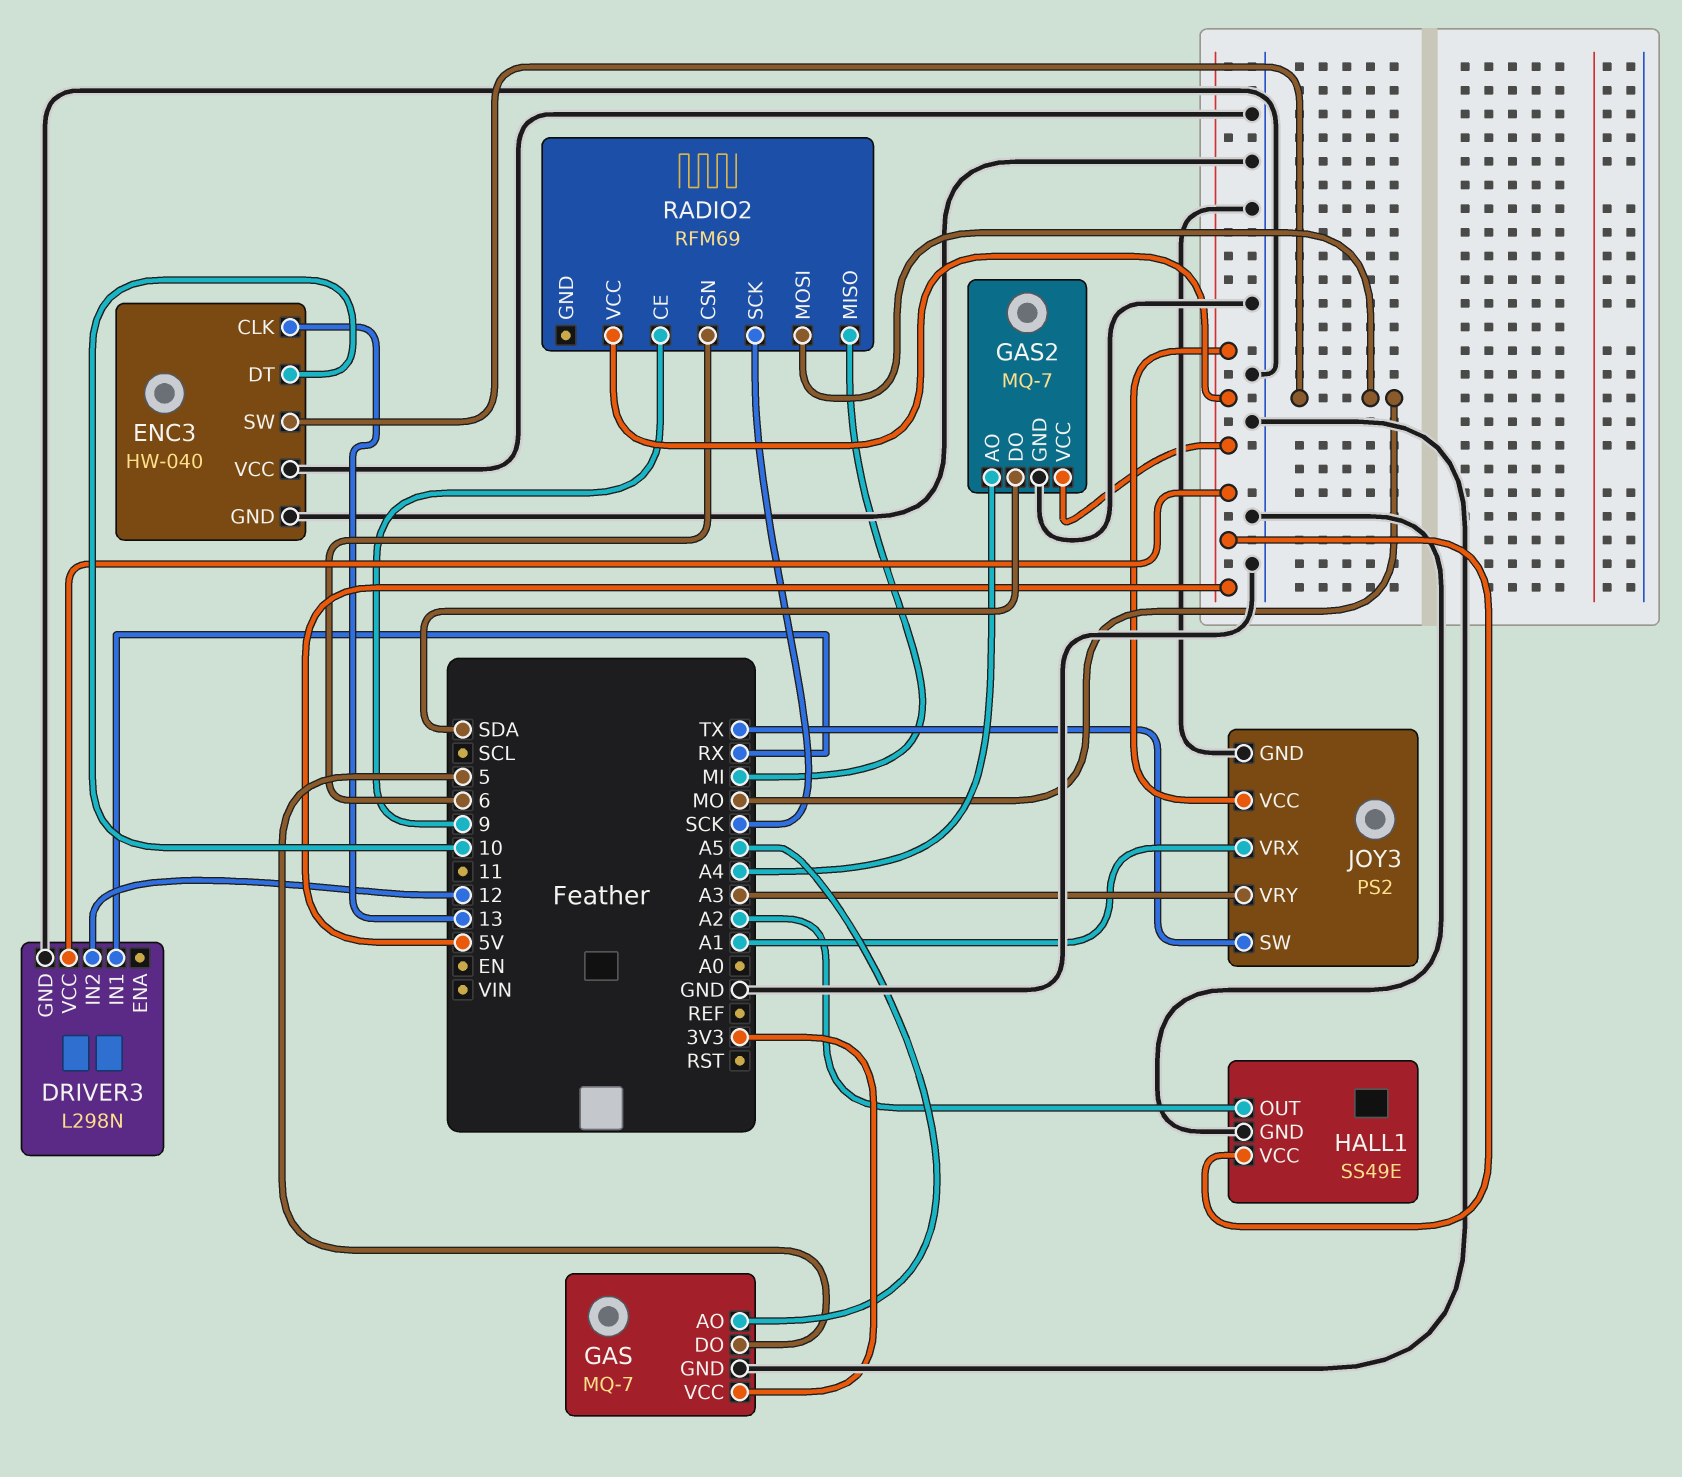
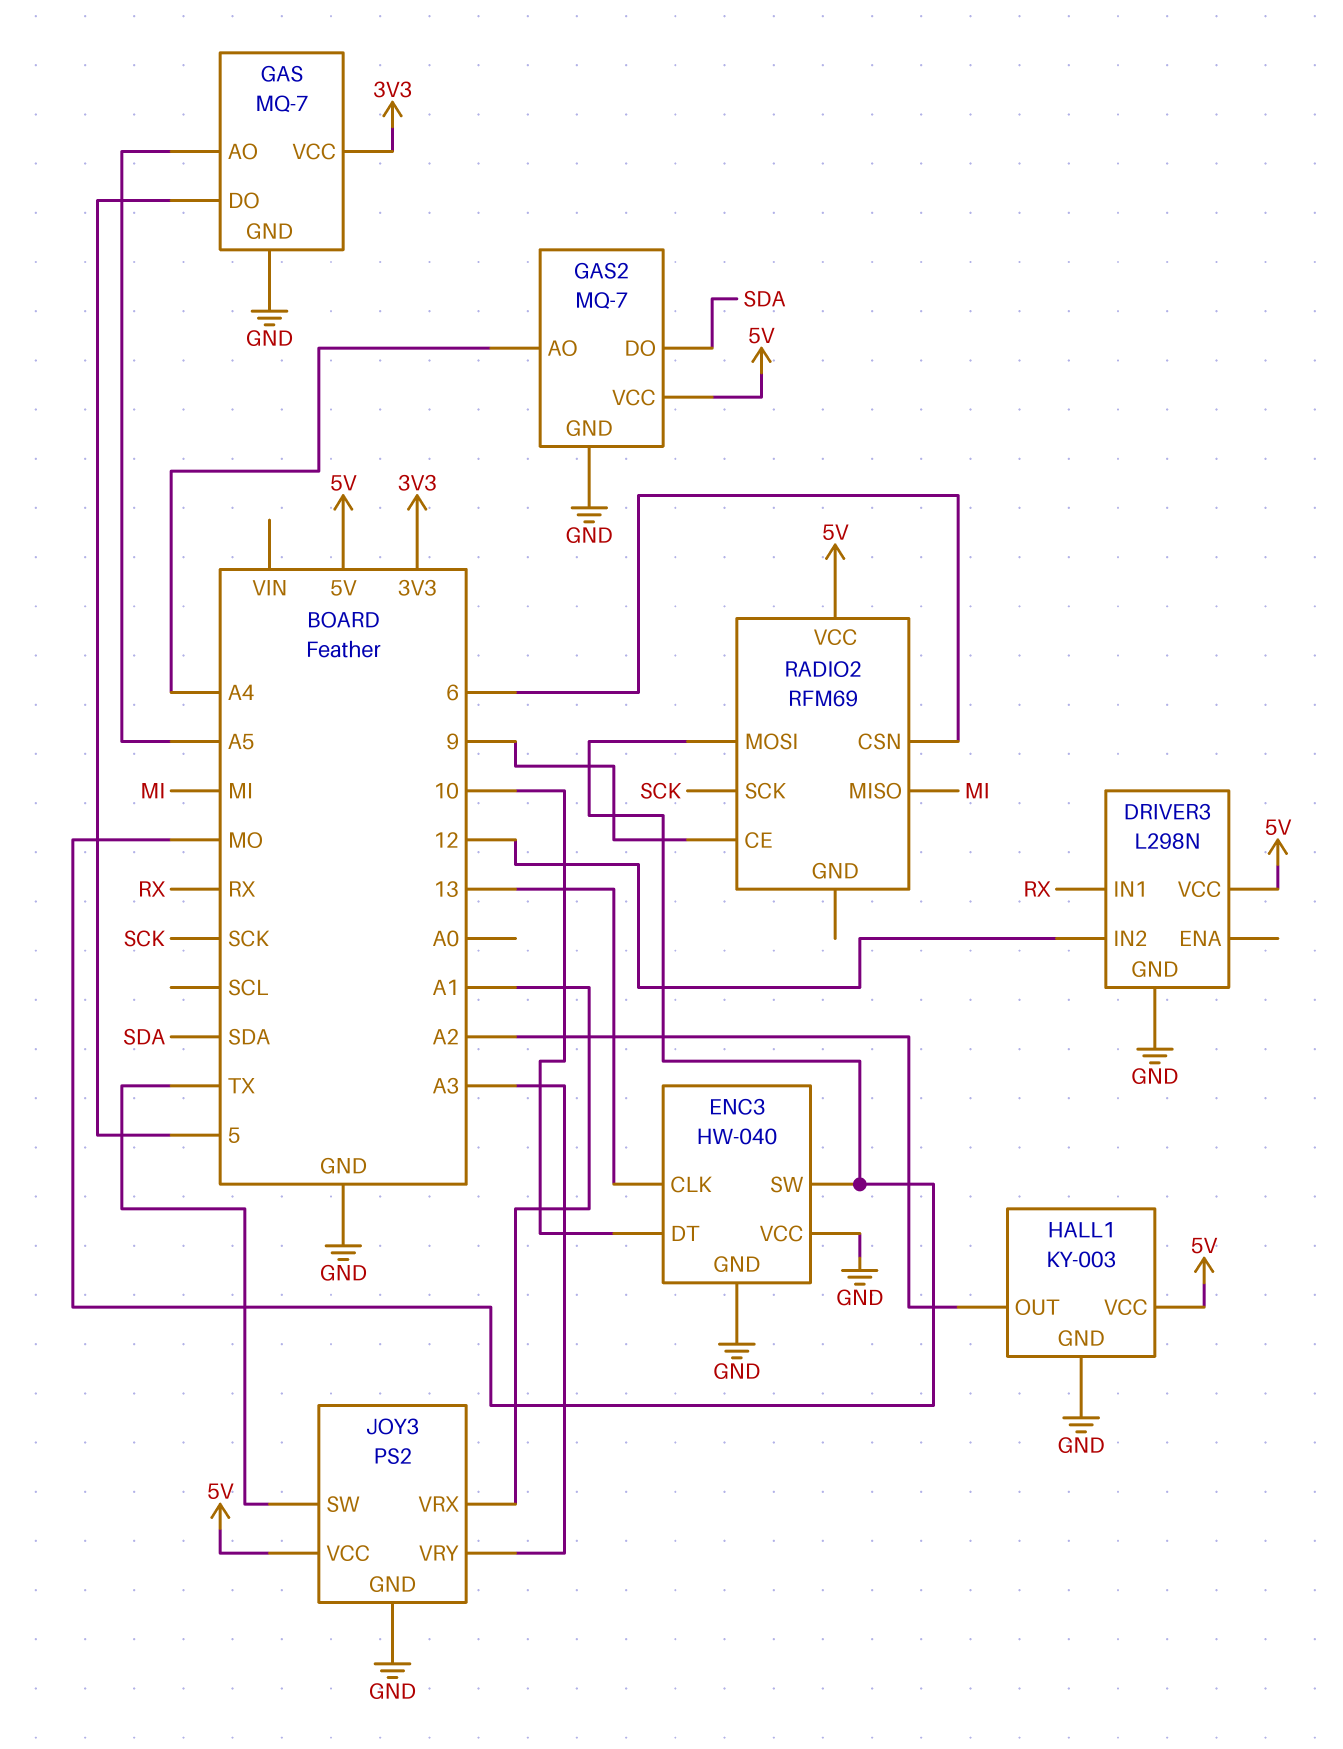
HALL1: SS49E -> KY-003

